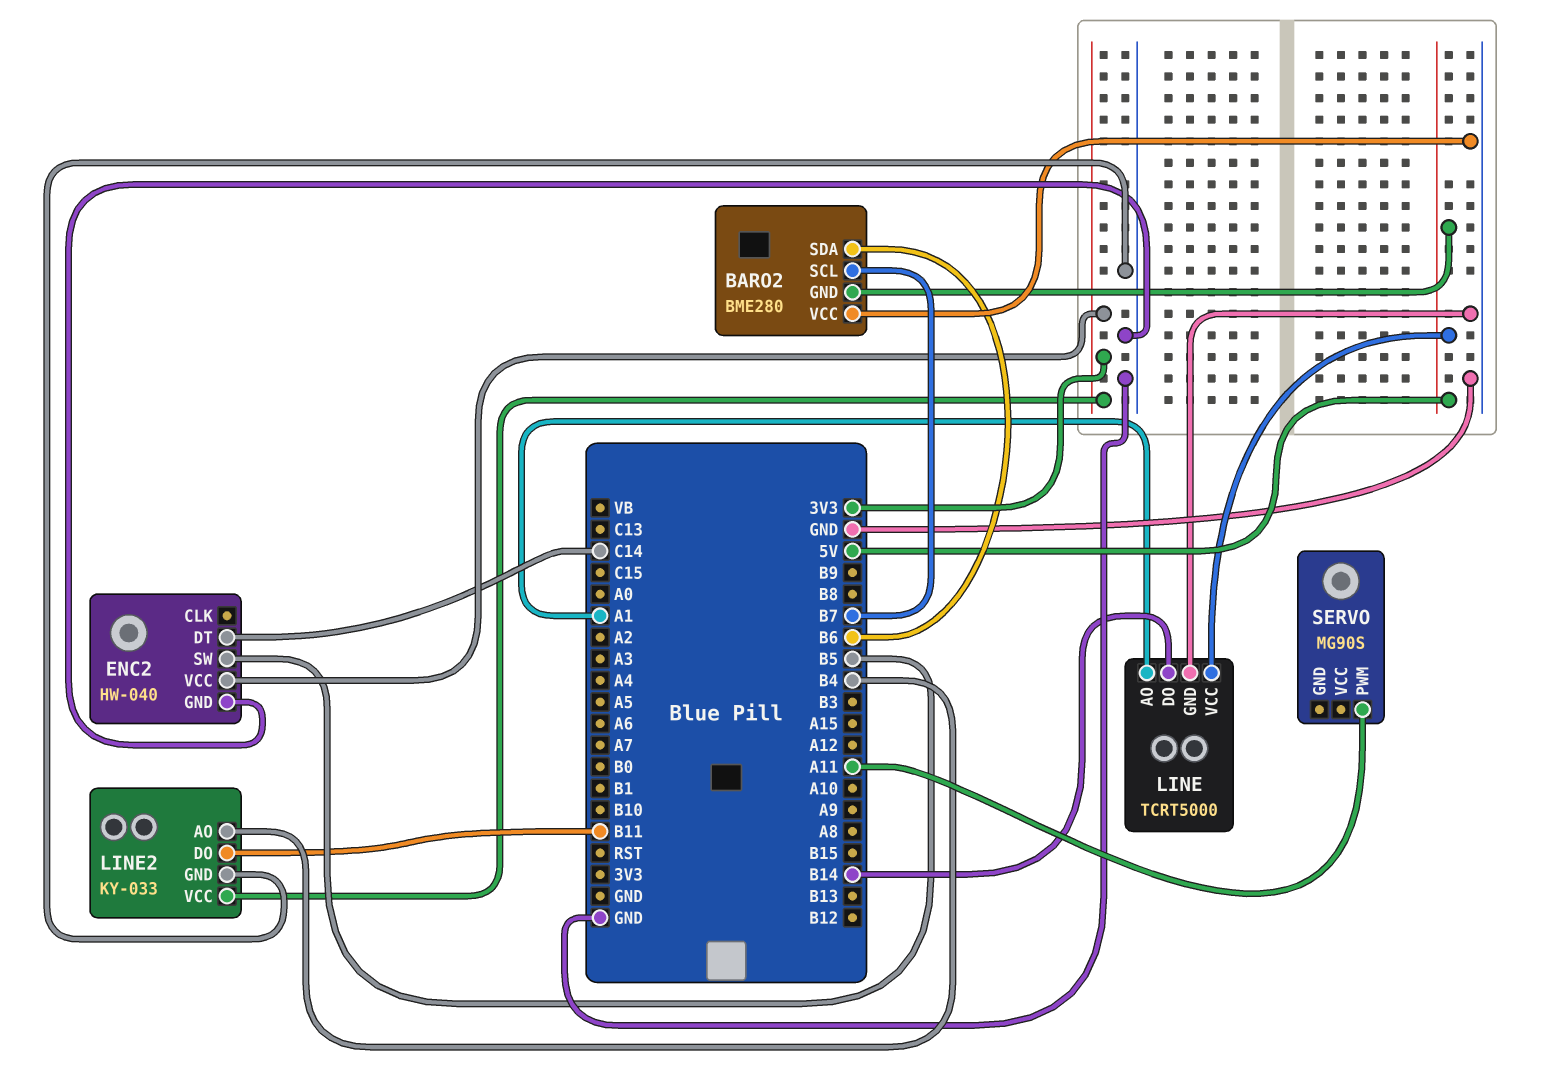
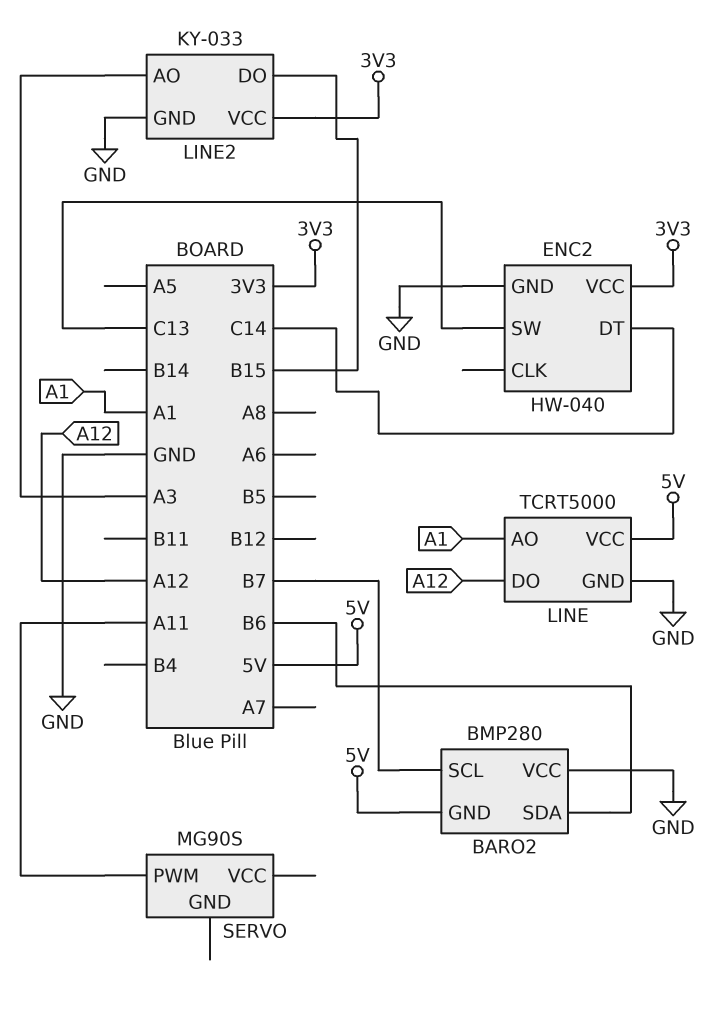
BARO2: BME280 -> BMP280
ENC2 pin SW: B5 -> C13
LINE pin DO: B14 -> A12
LINE2 pin AO: B4 -> A3
LINE2 pin DO: B11 -> B15

